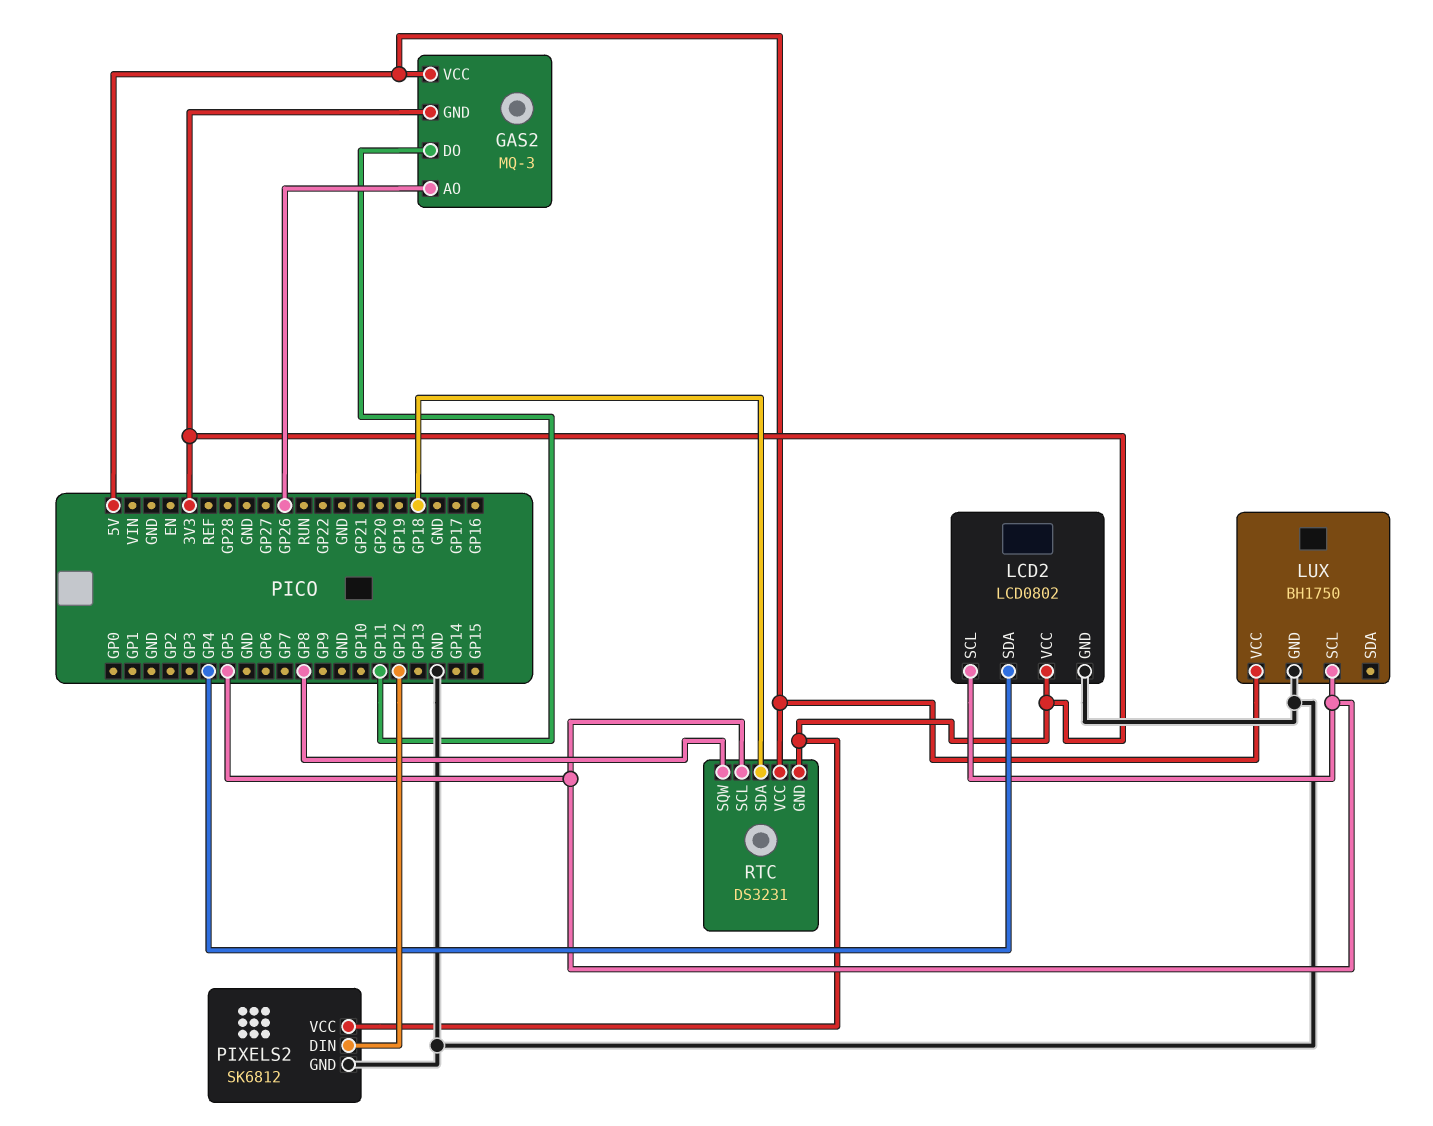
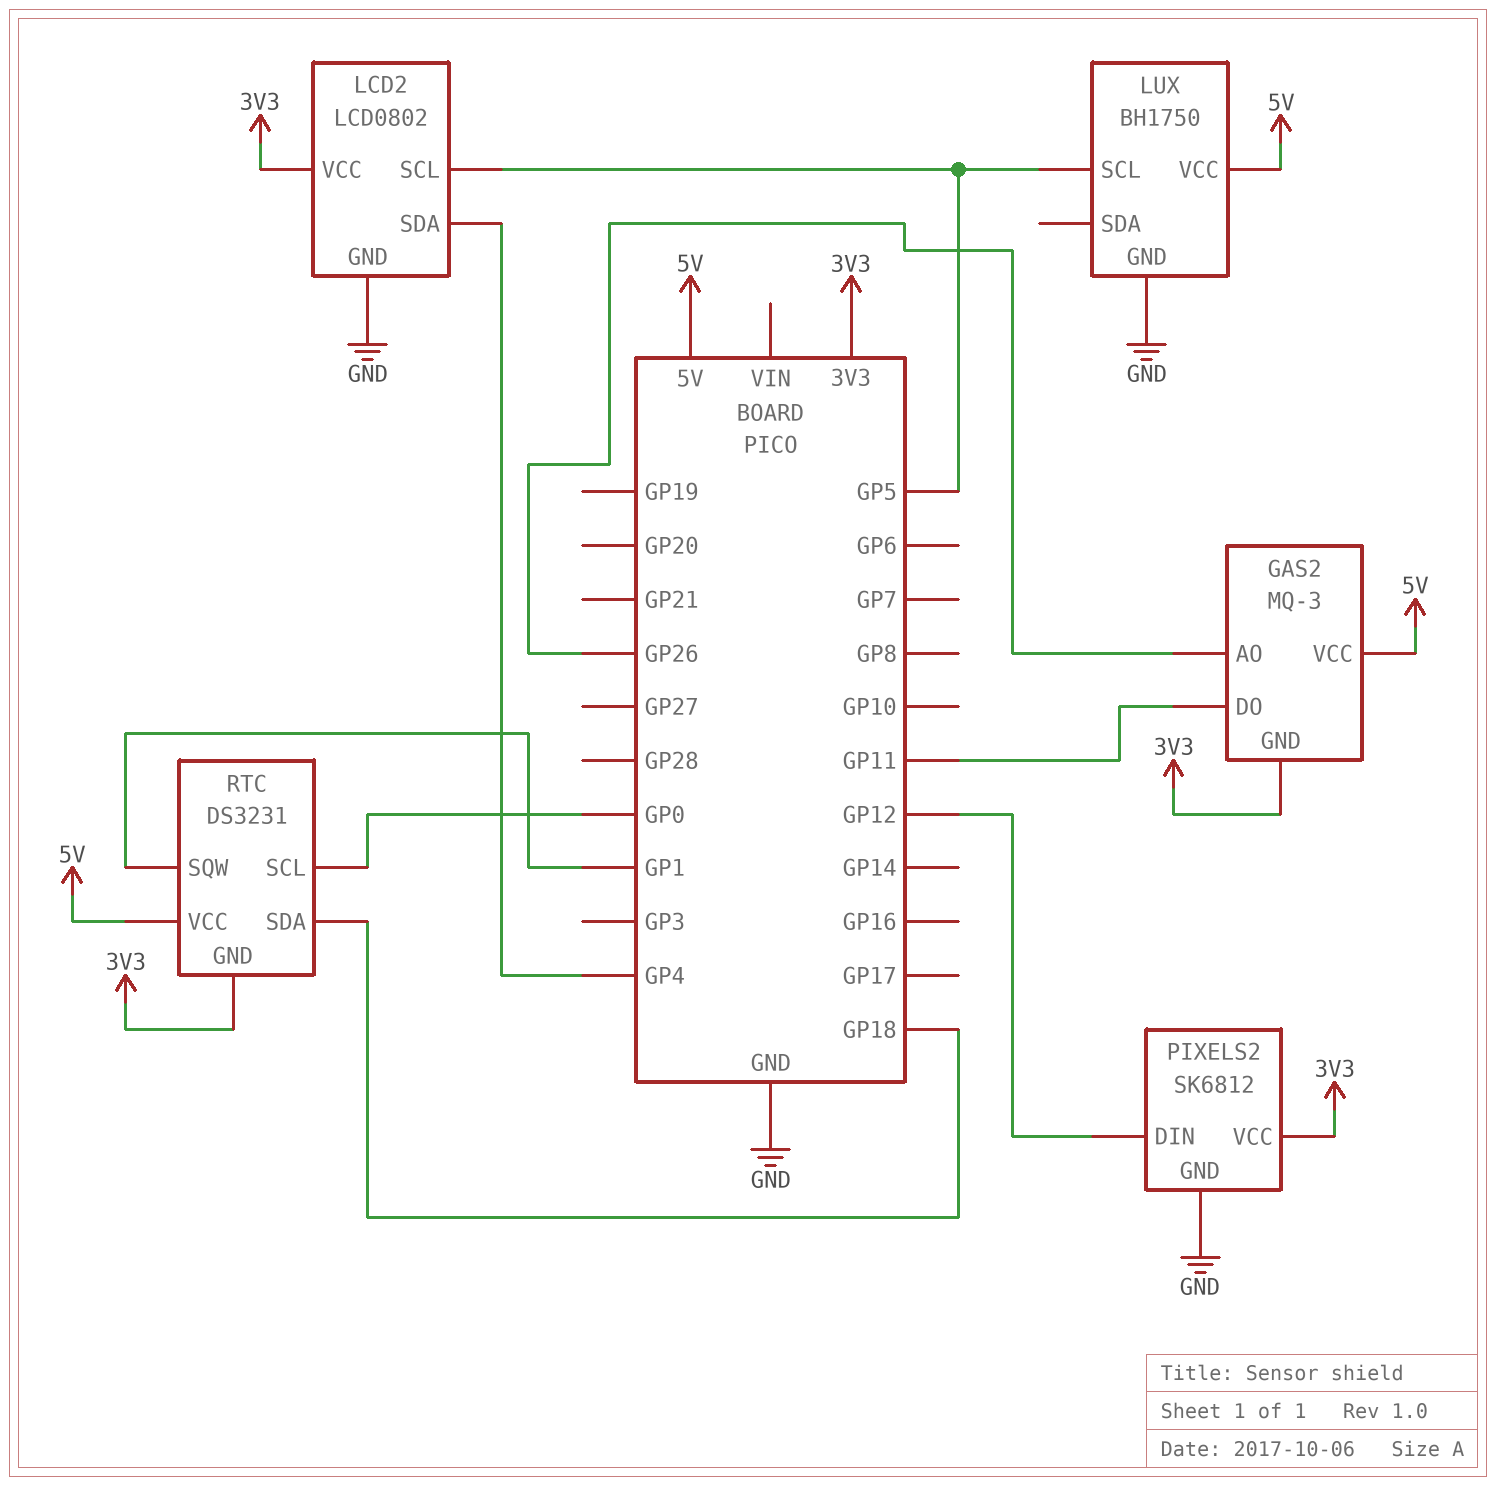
RTC pin SCL: GP5 -> GP0
RTC pin SQW: GP8 -> GP1

